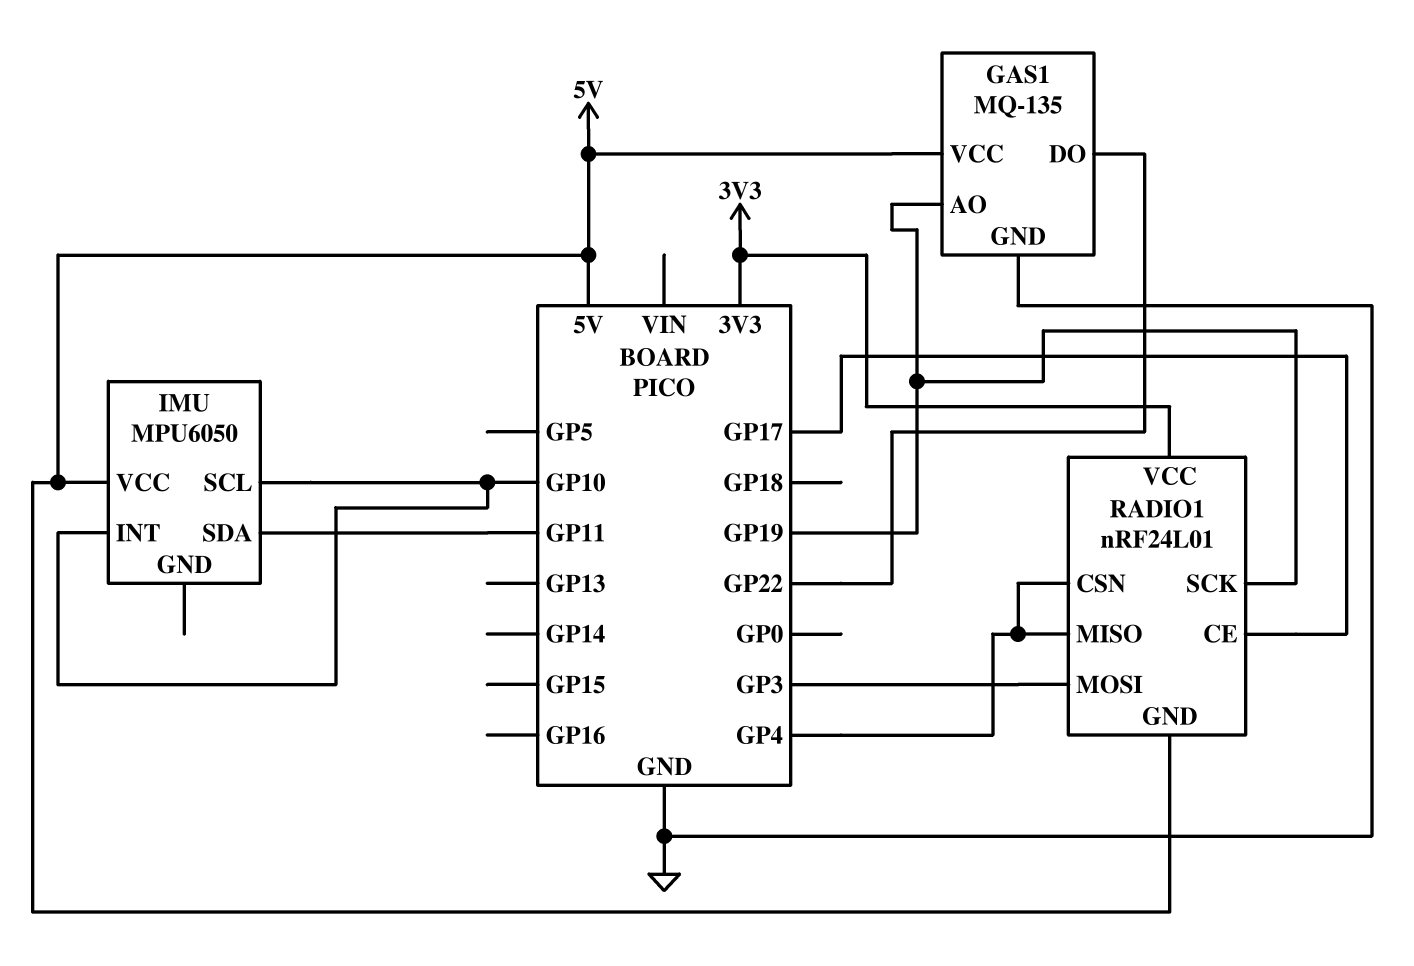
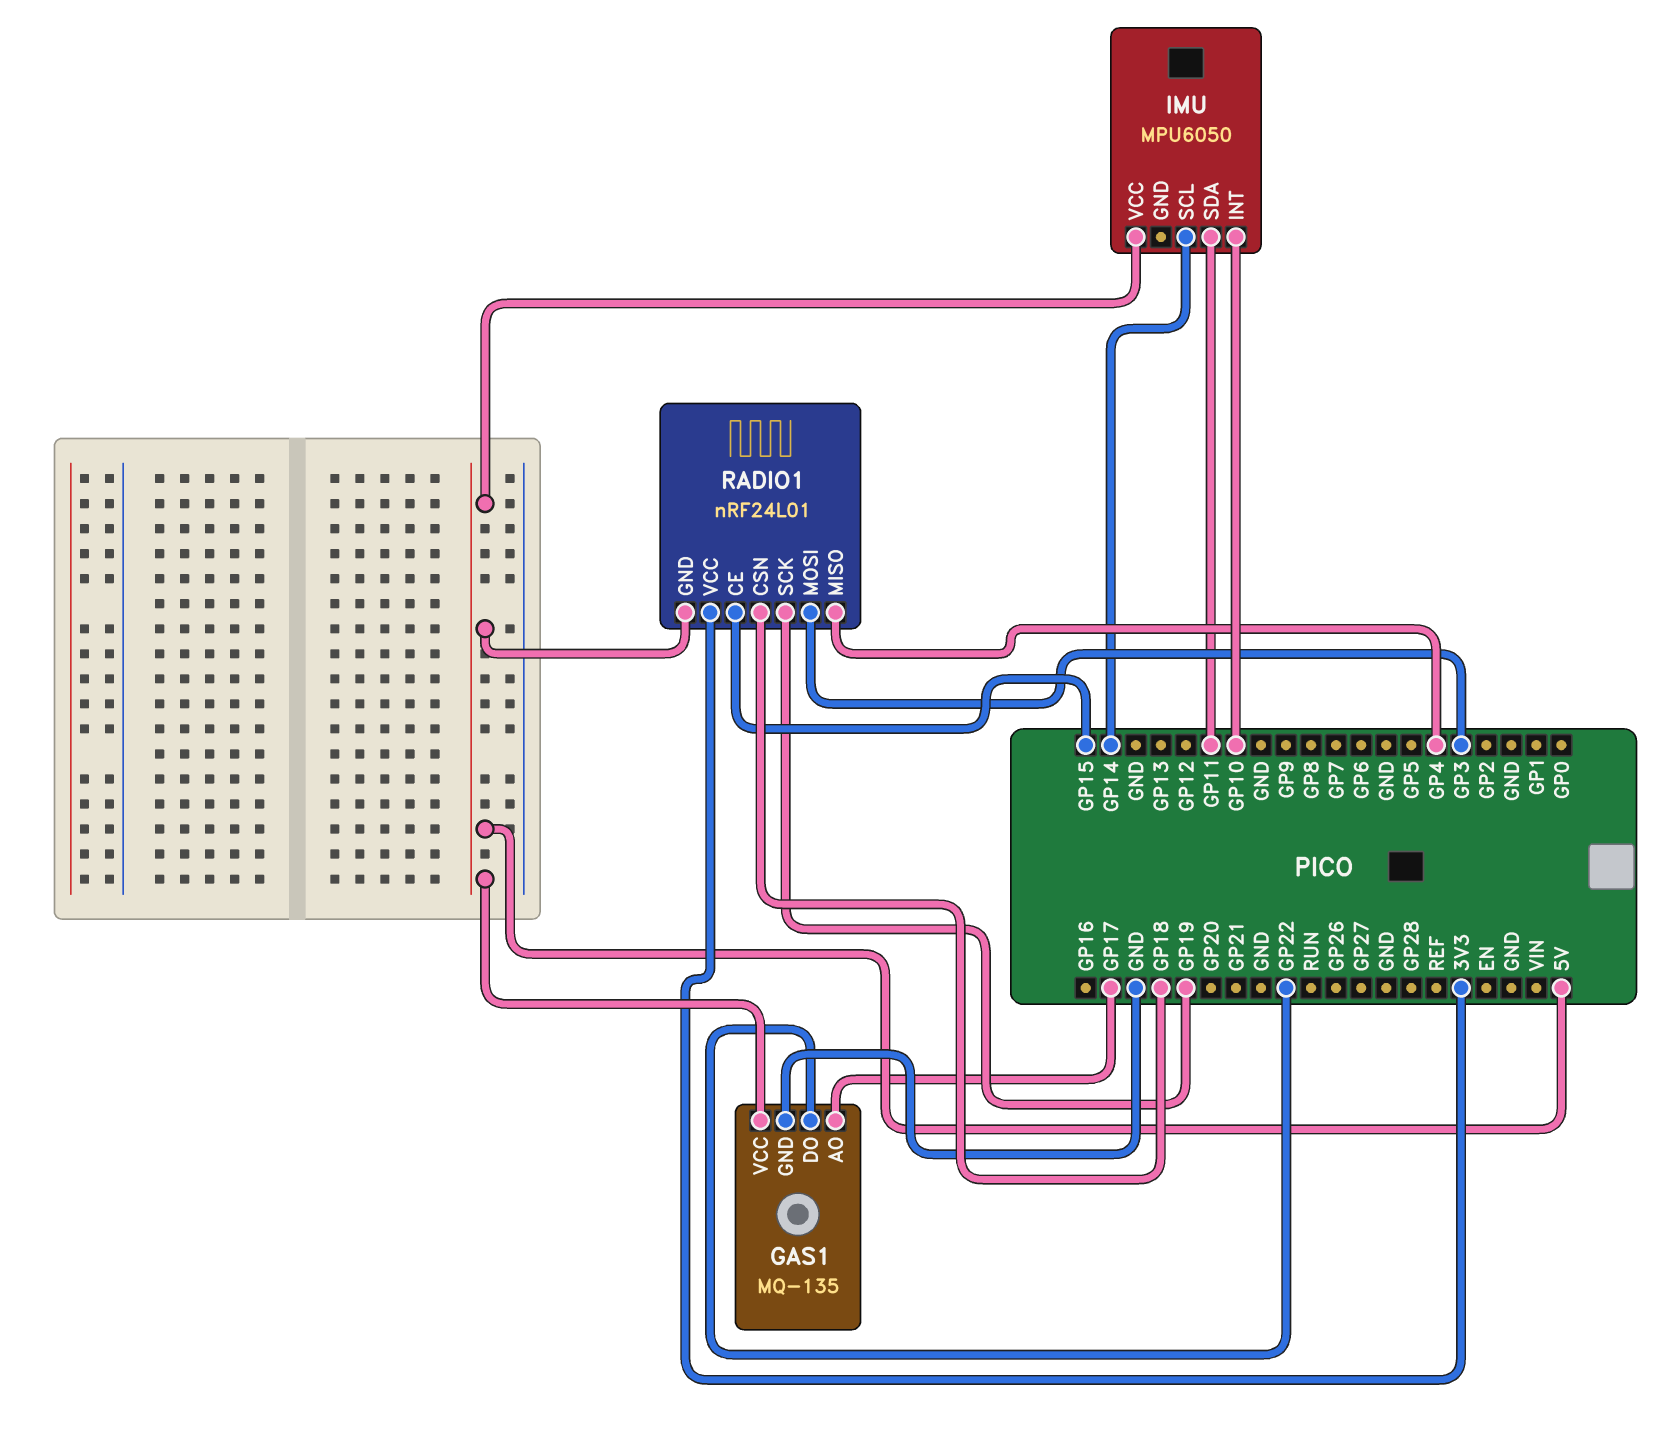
GAS1 pin AO: GP19 -> GP17
IMU pin SCL: GP10 -> GP14
RADIO1 pin CE: GP17 -> GP15
RADIO1 pin CSN: GP4 -> GP18

